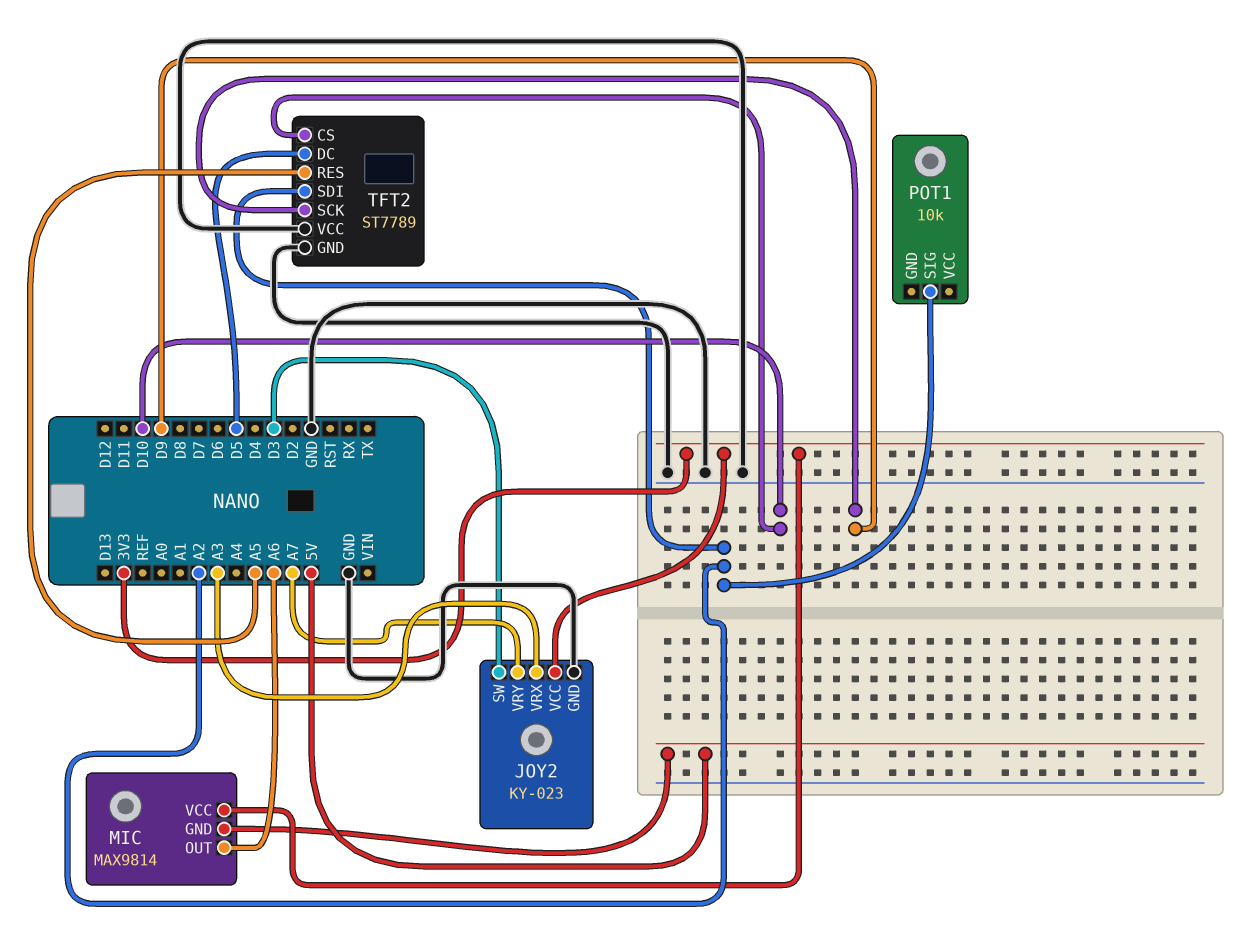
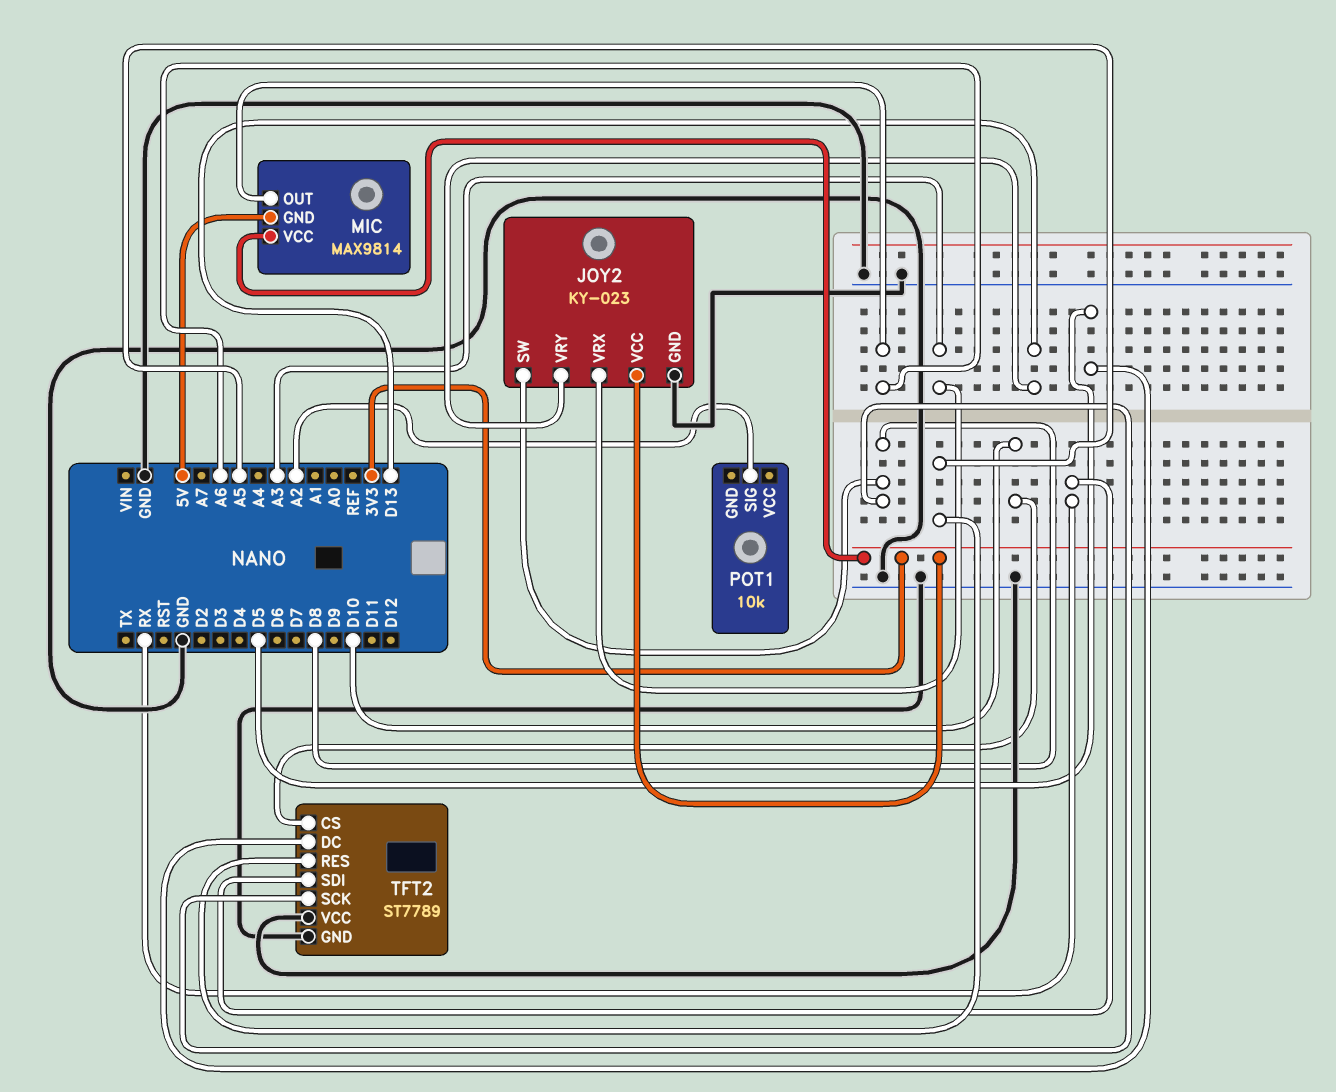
JOY2 pin SW: D3 -> D8
JOY2 pin VRY: A7 -> D13
TFT2 pin SCK: D9 -> D8
TFT2 pin SDI: A2 -> RX

